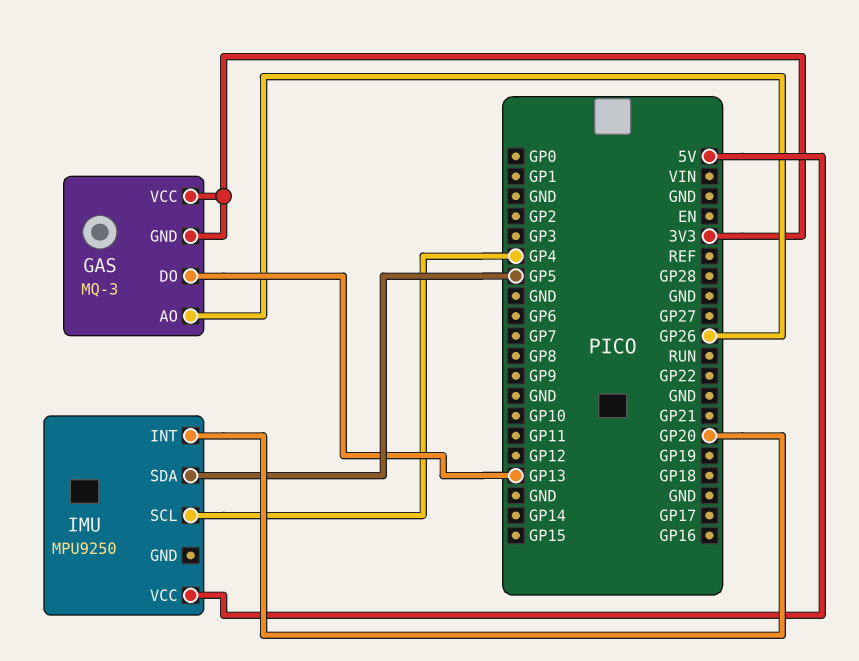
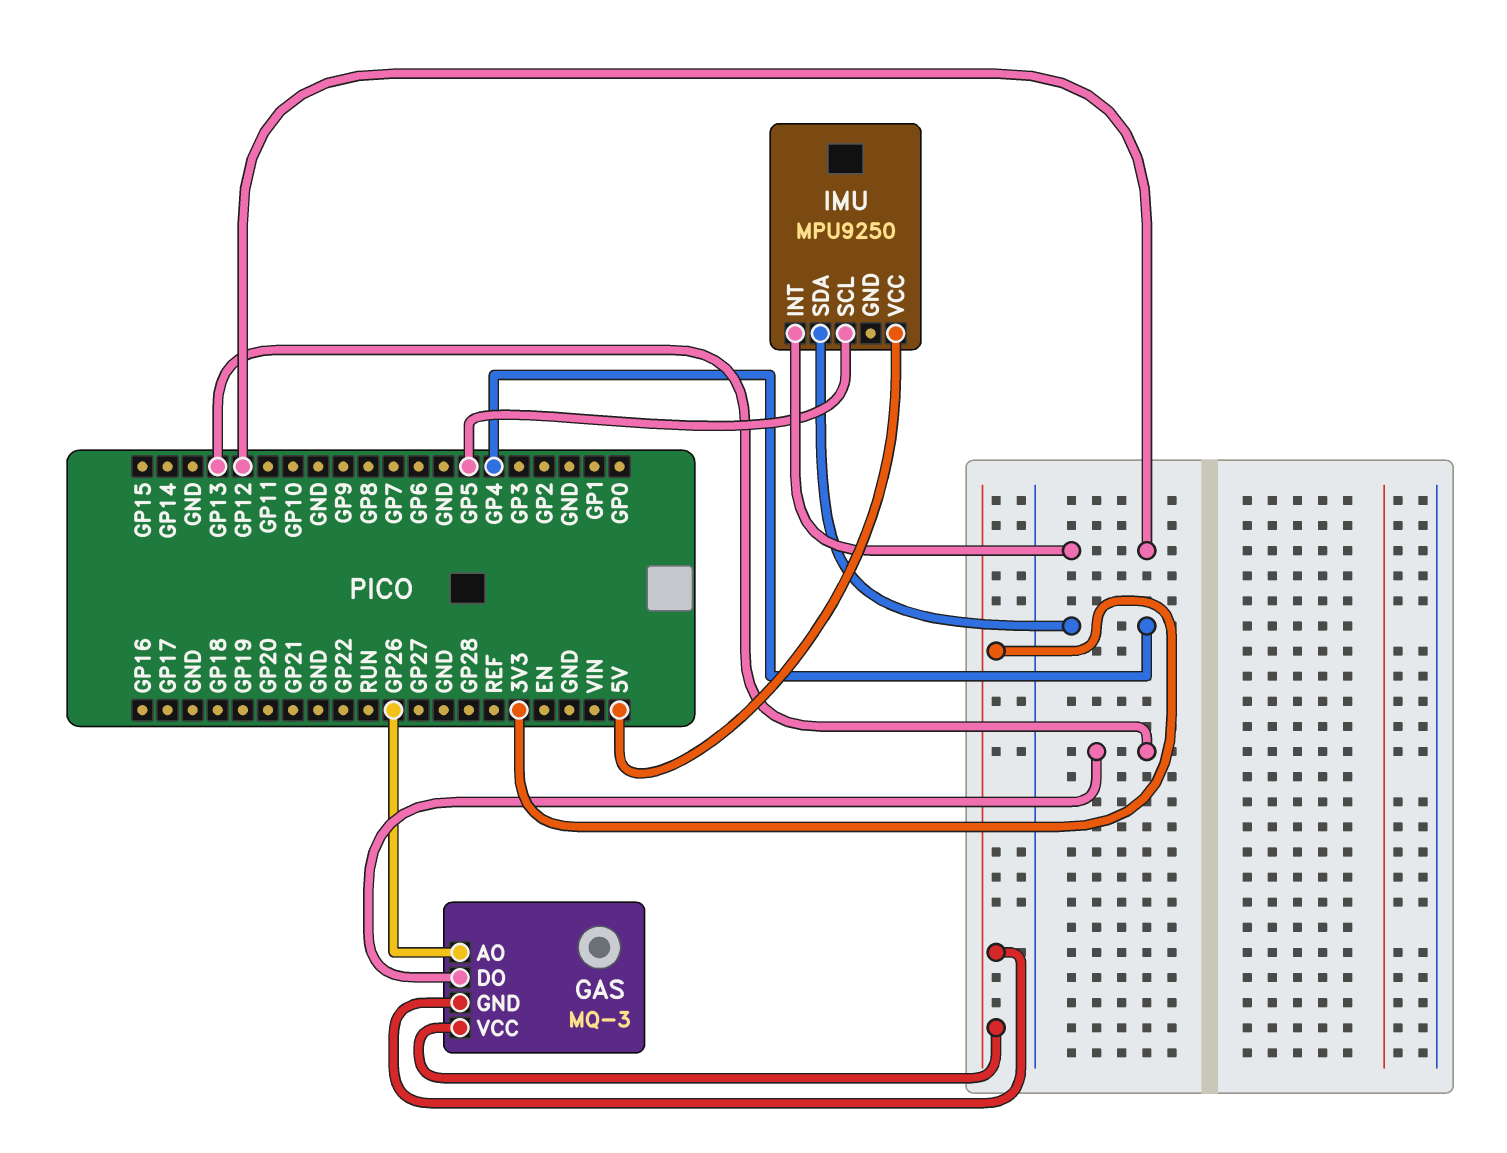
IMU pin INT: GP20 -> GP12
IMU pin SCL: GP4 -> GP5
IMU pin SDA: GP5 -> GP4

